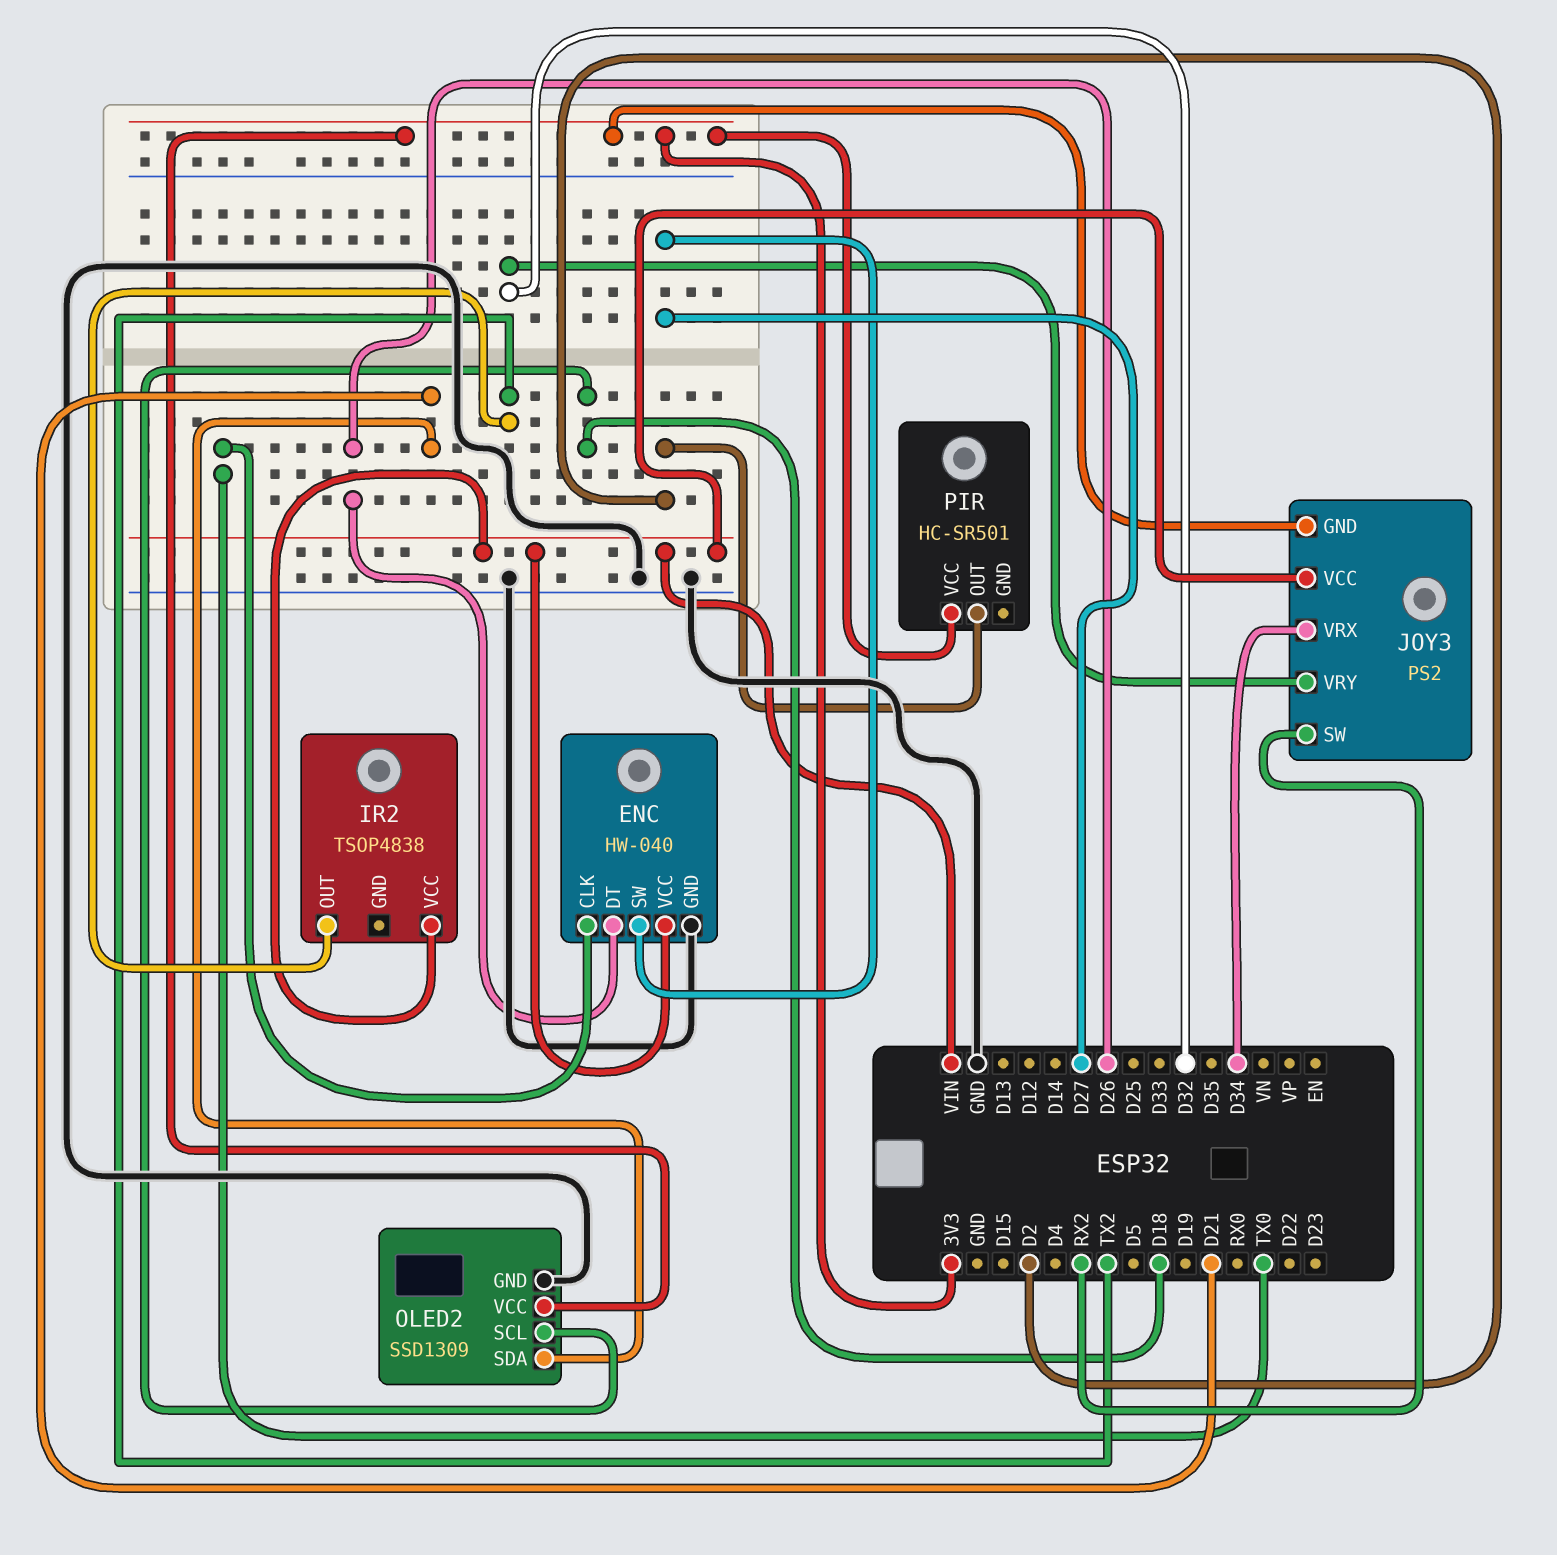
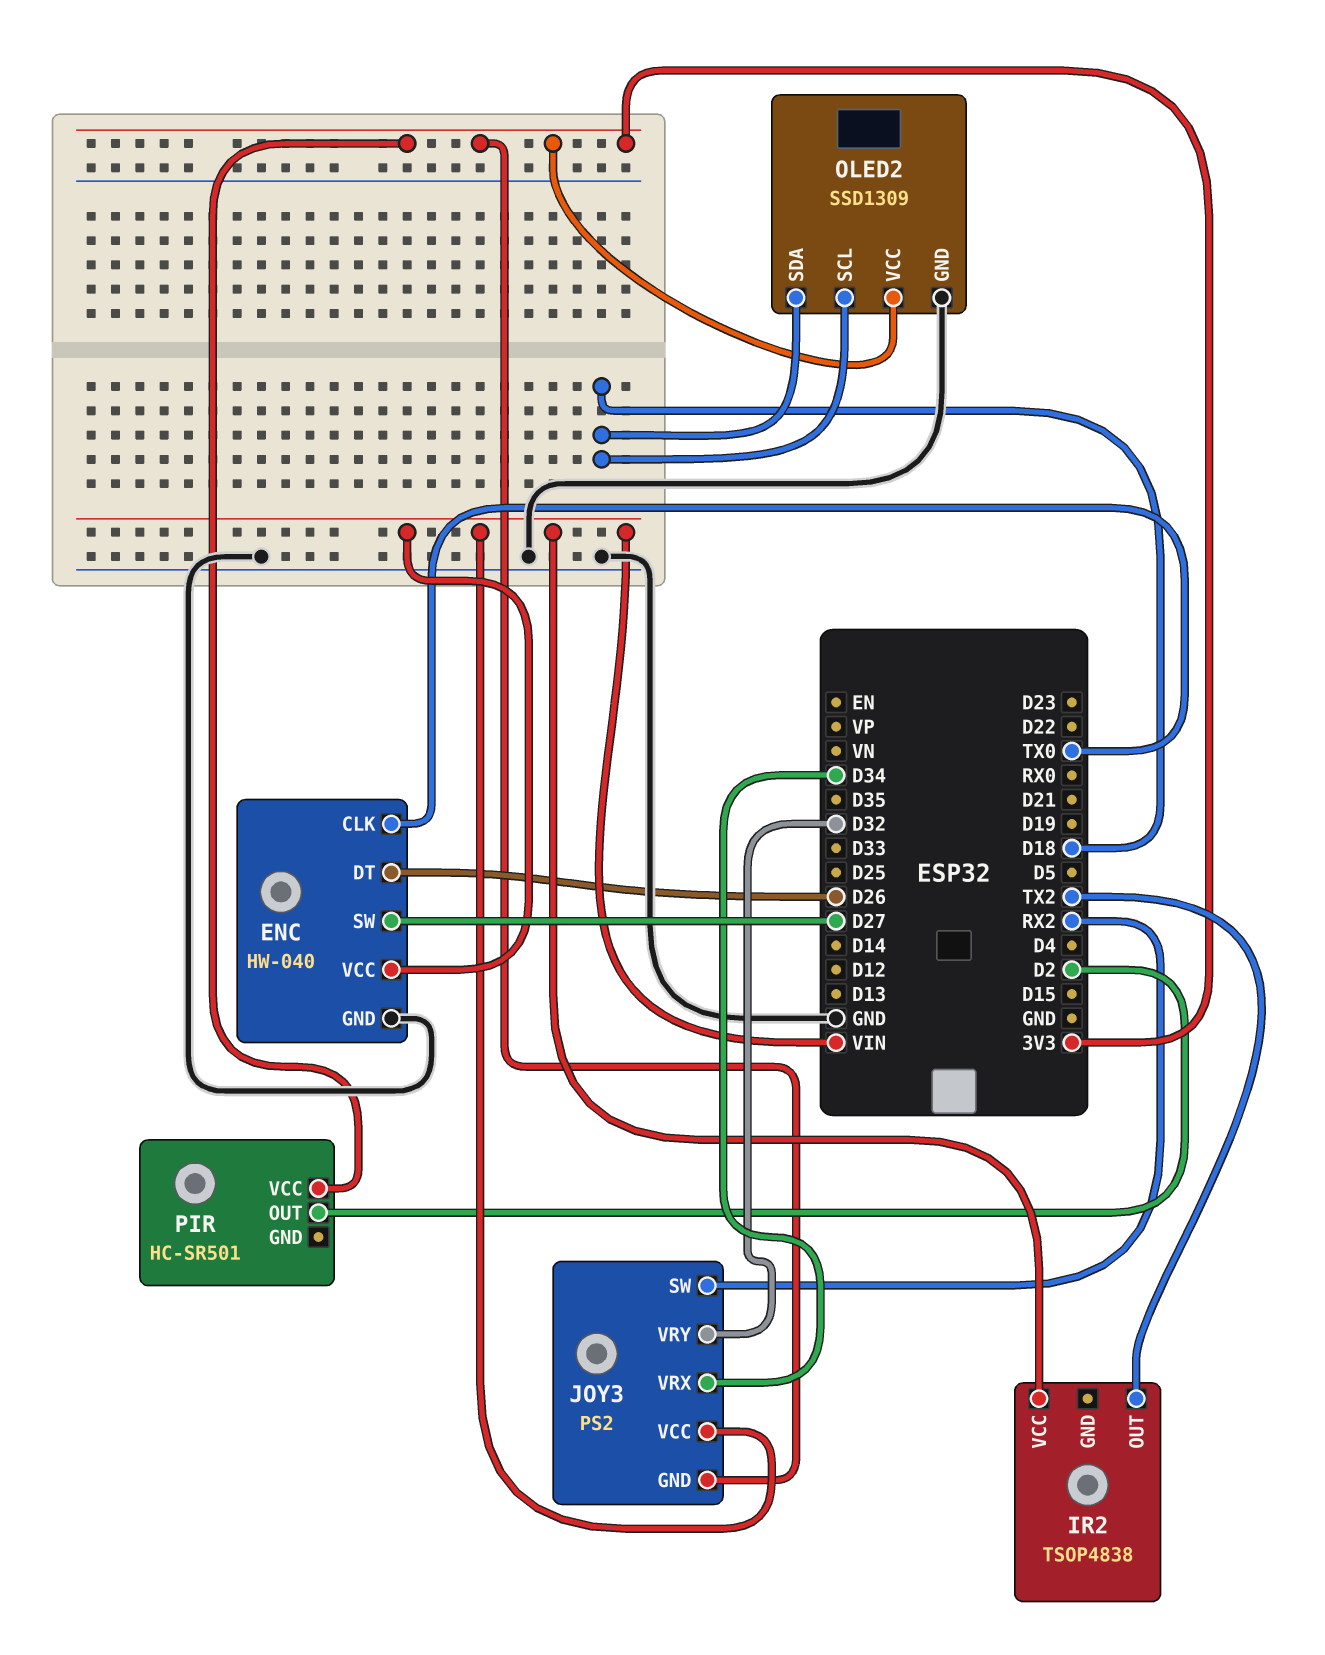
OLED2 pin SDA: D21 -> D18

